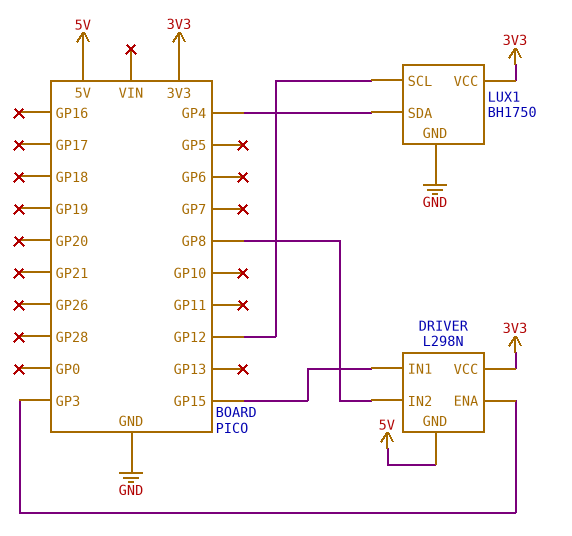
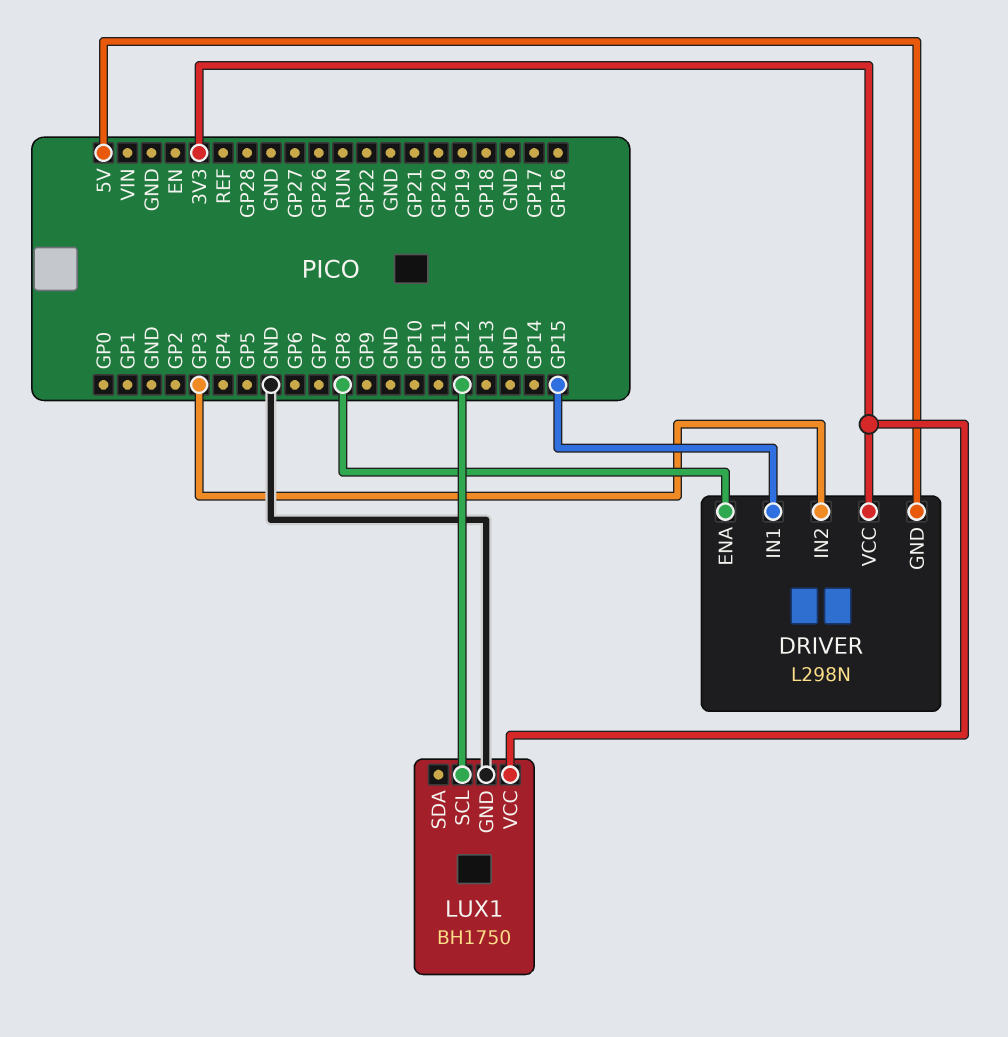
DRIVER pin ENA: GP3 -> GP8
DRIVER pin IN2: GP8 -> GP3
LUX1 pin SDA: GP4 -> none

